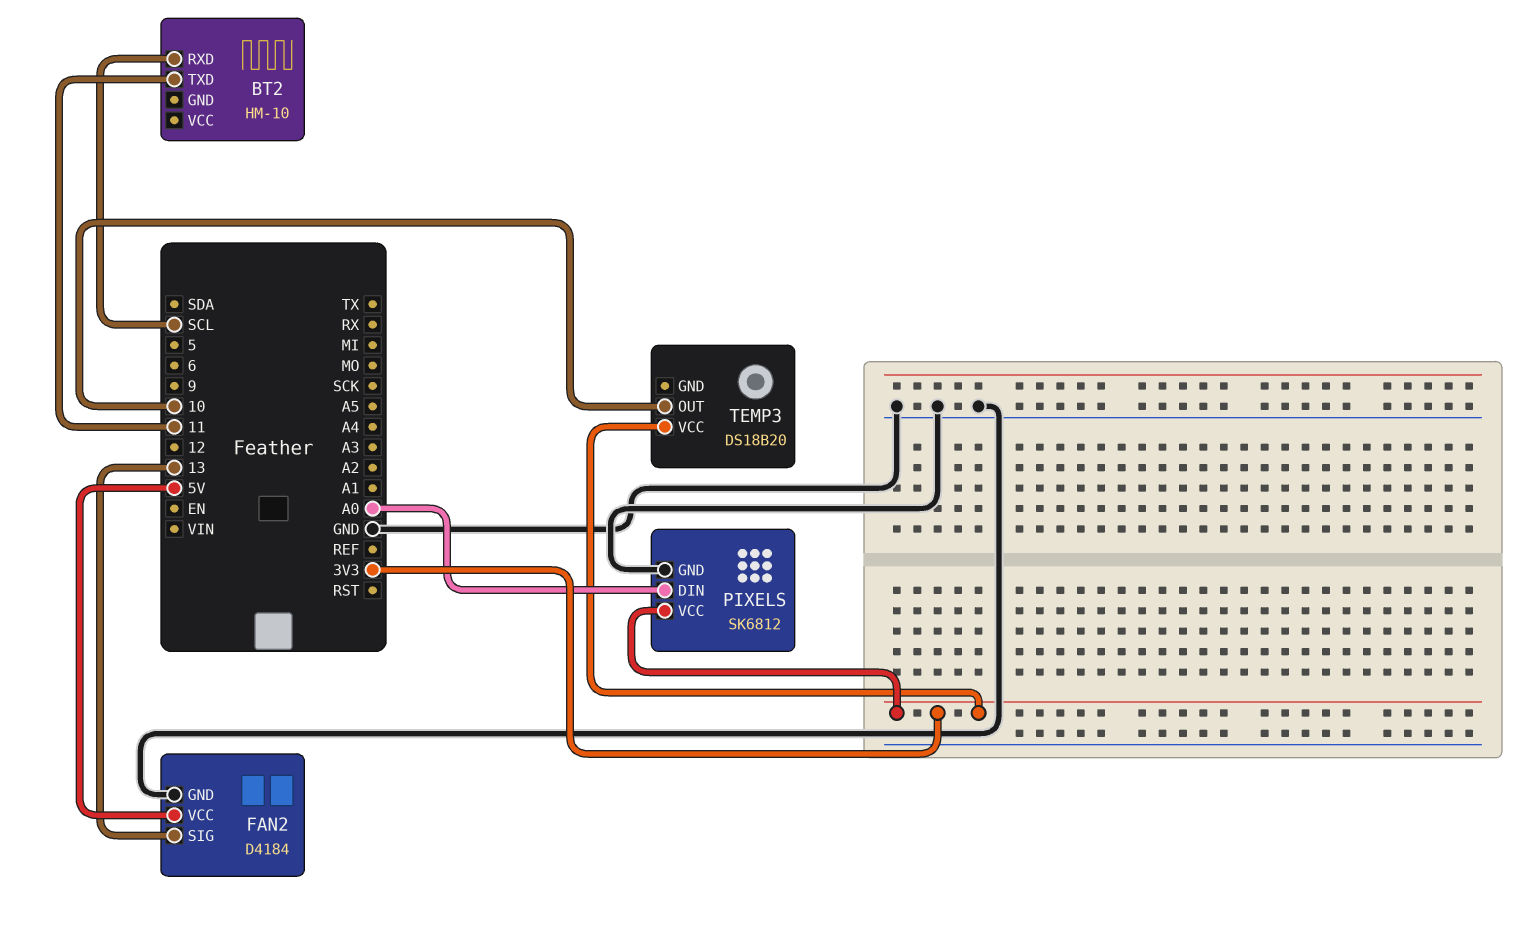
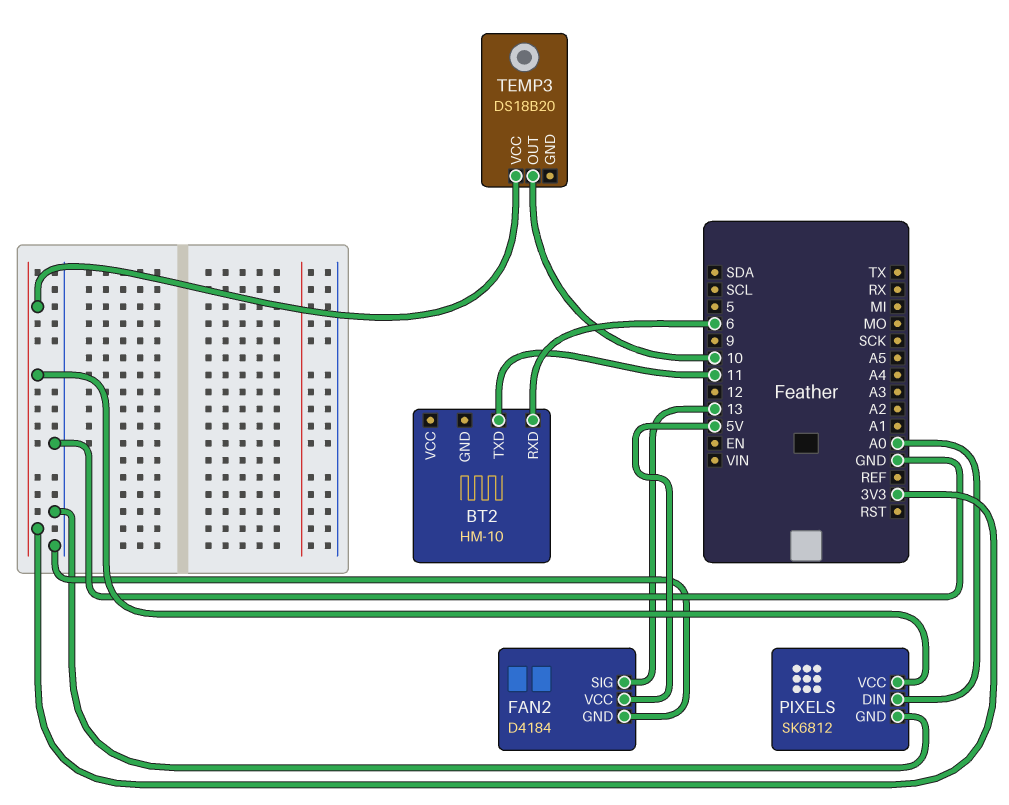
BT2 pin RXD: SCL -> 6

